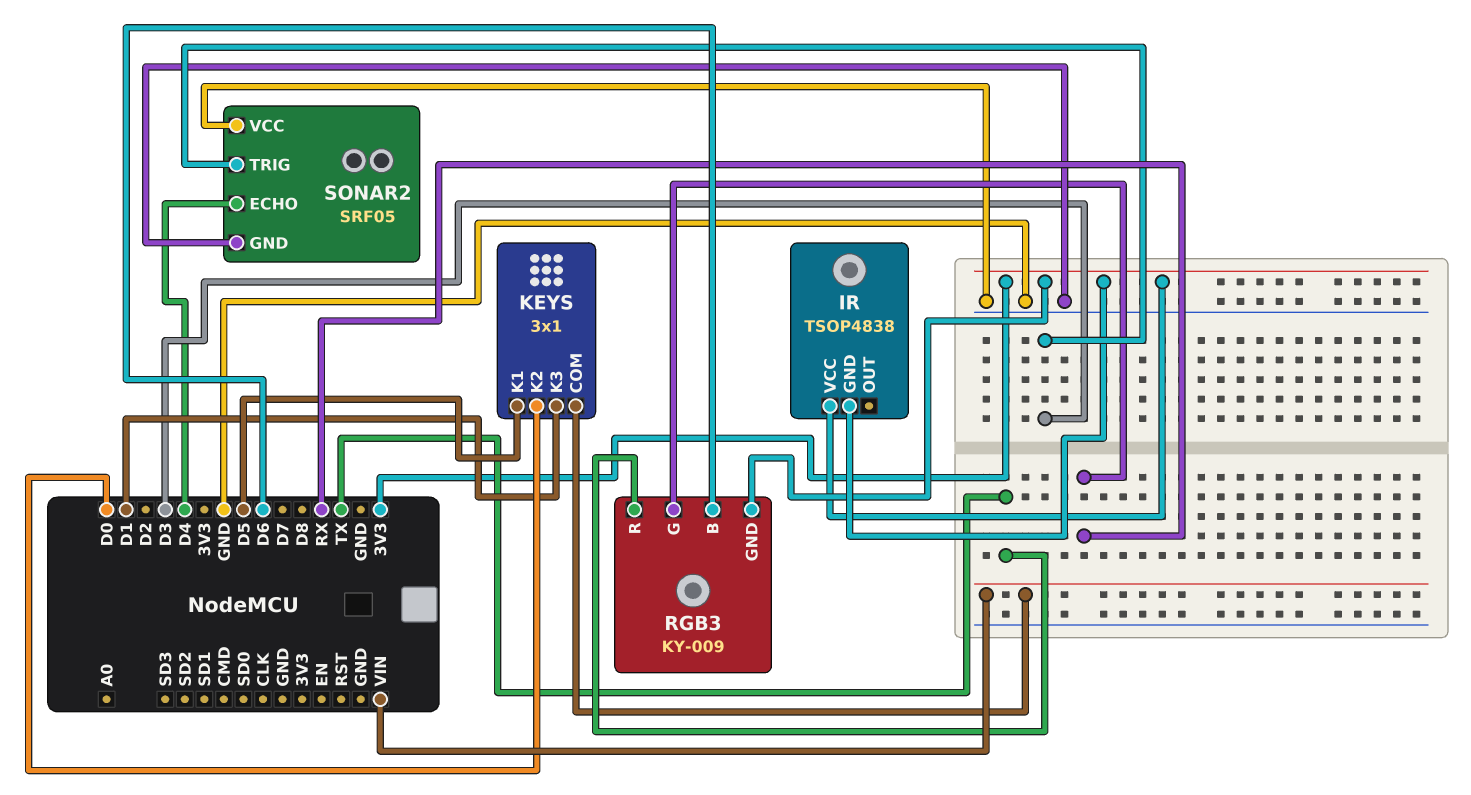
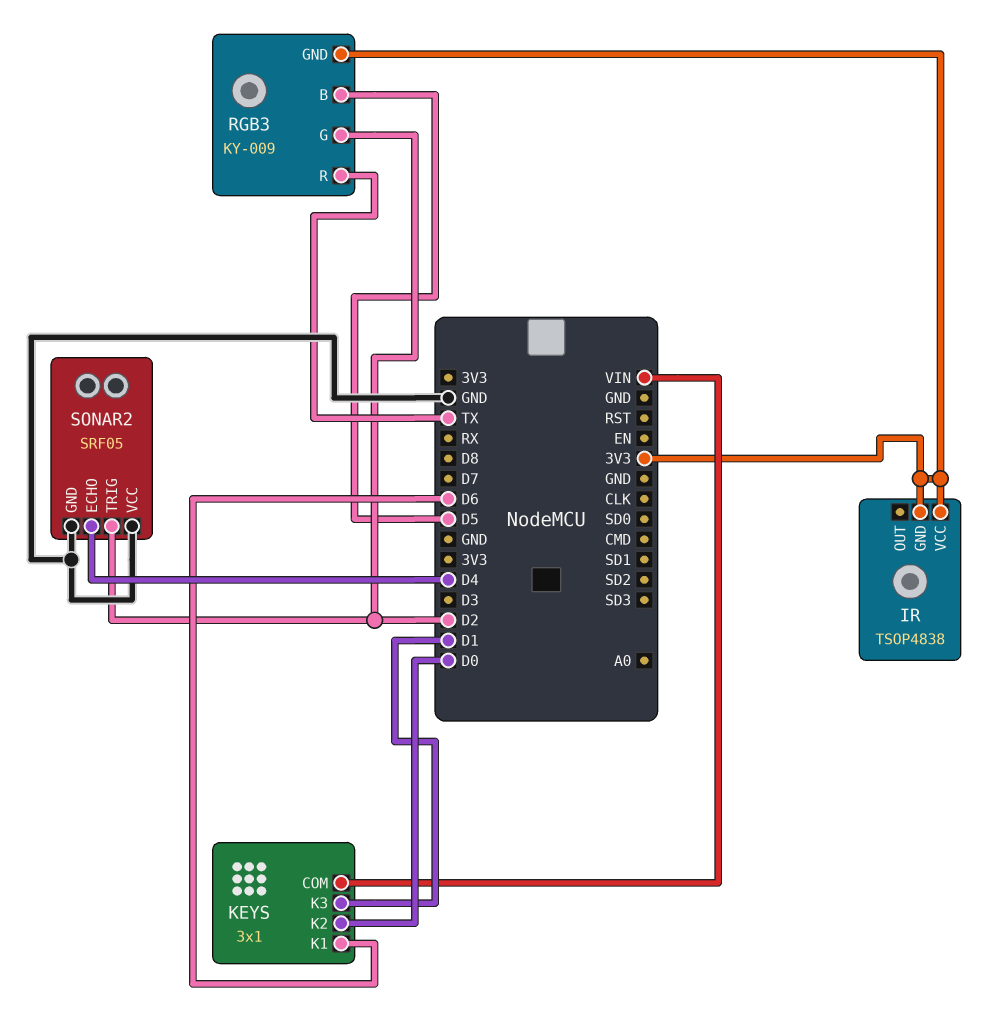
KEYS pin K1: D5 -> D6
RGB3 pin B: D6 -> D5
RGB3 pin G: RX -> D2
SONAR2 pin TRIG: D3 -> D2

